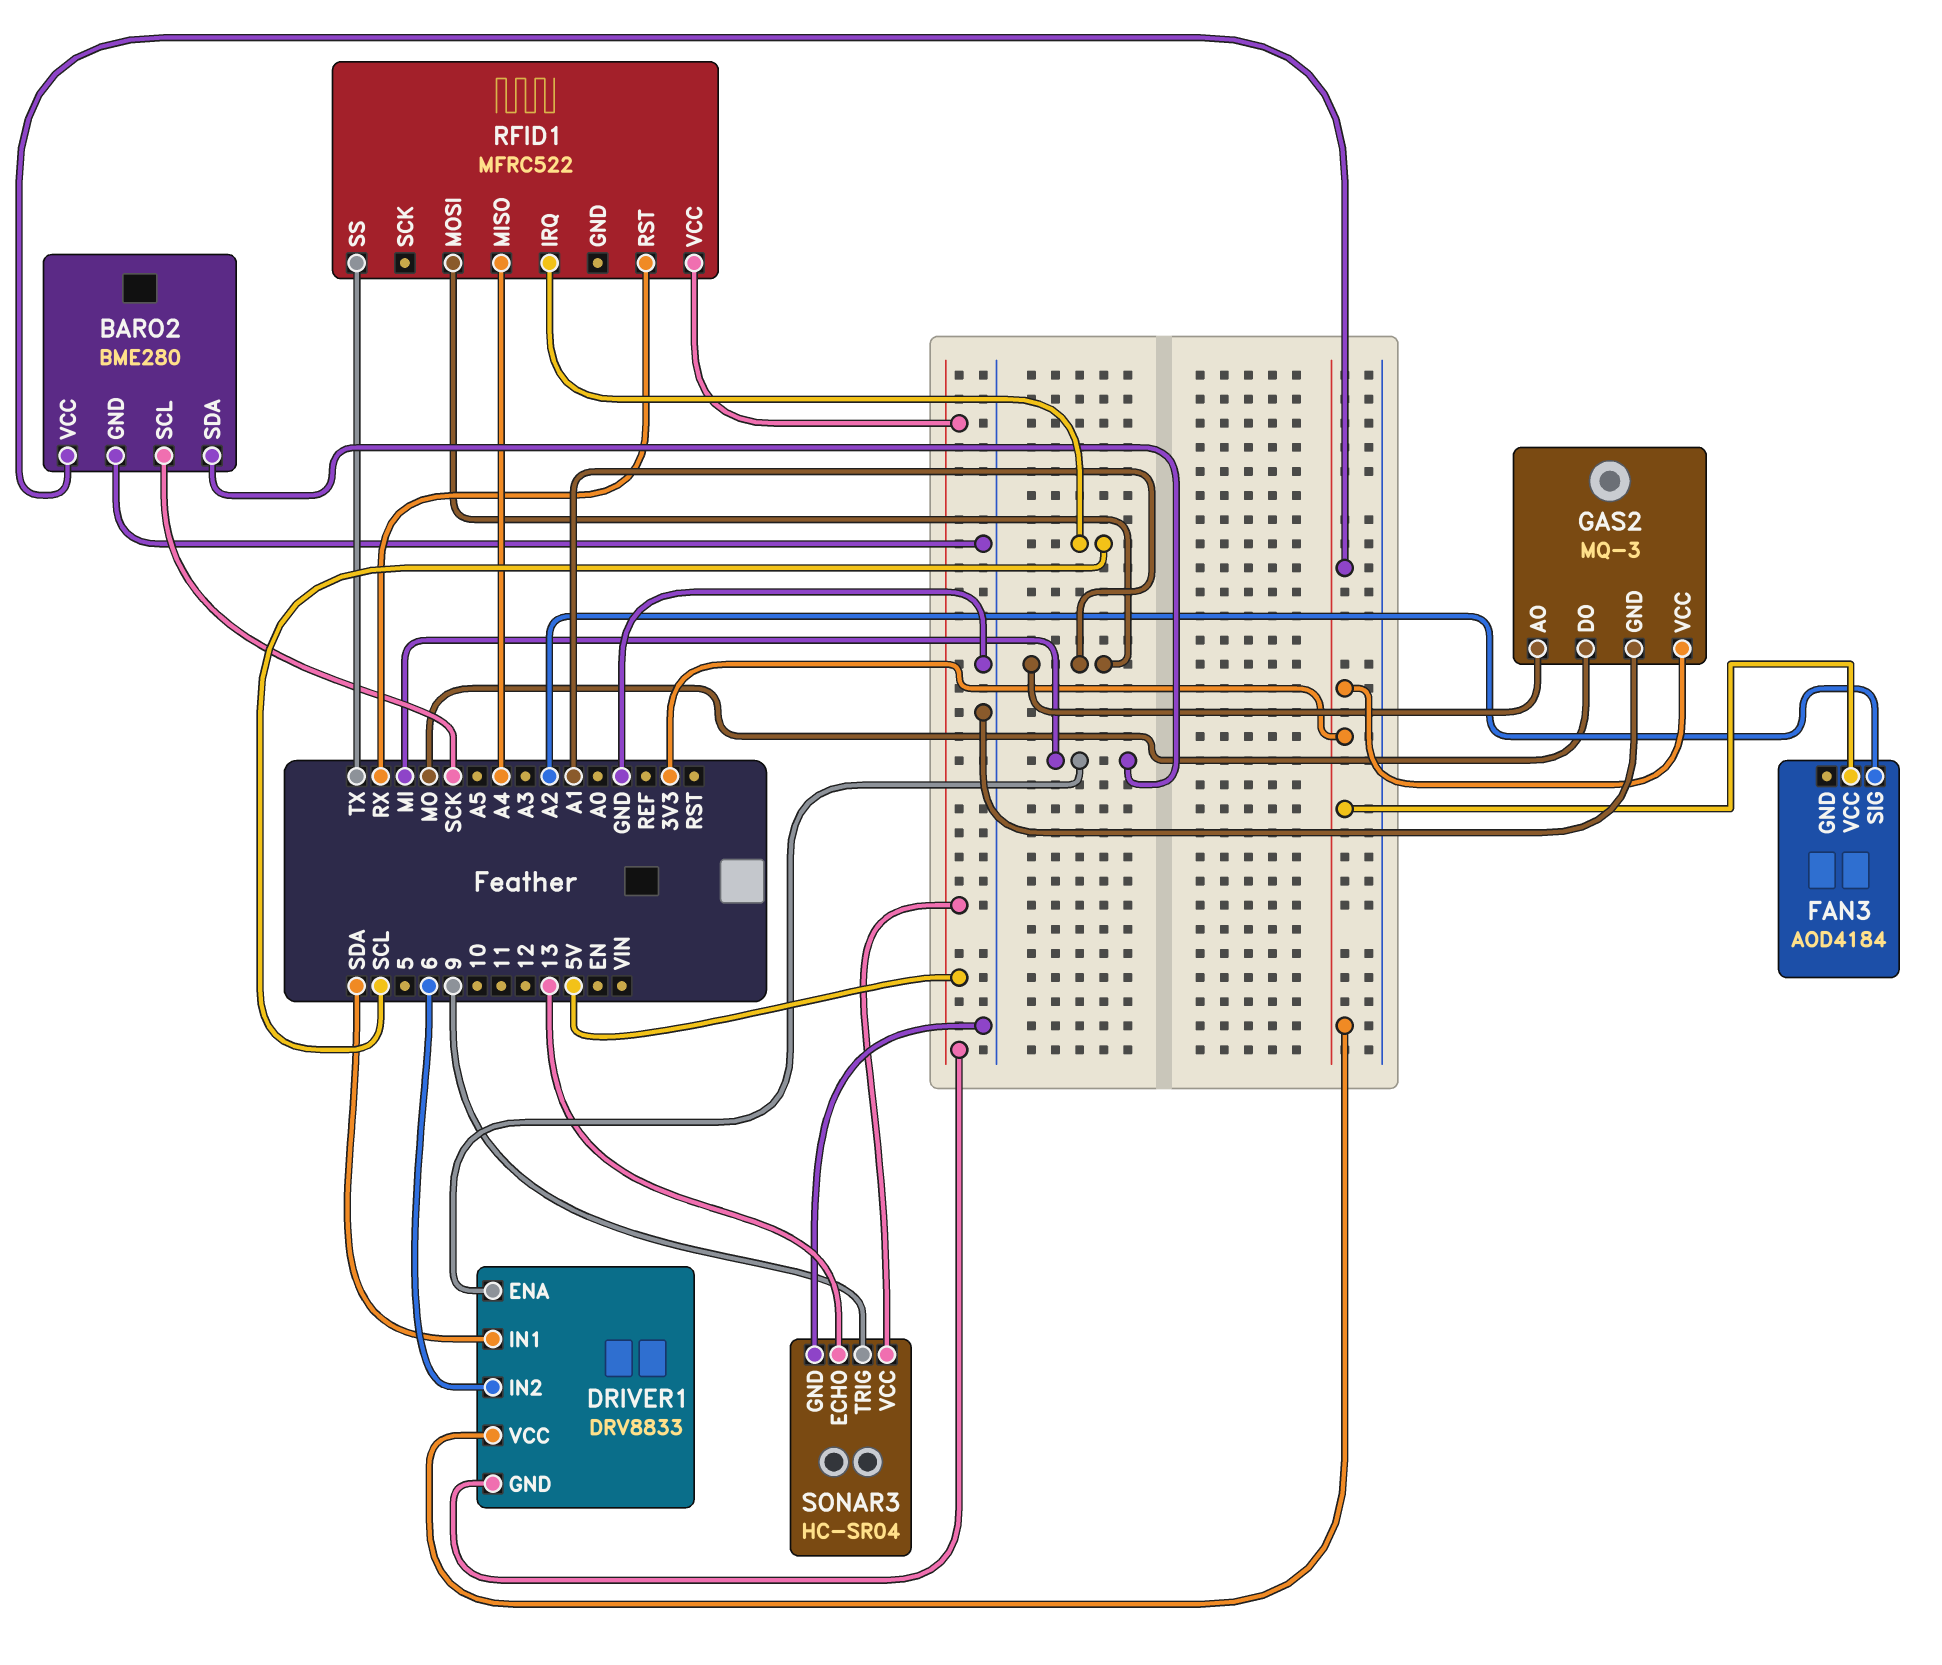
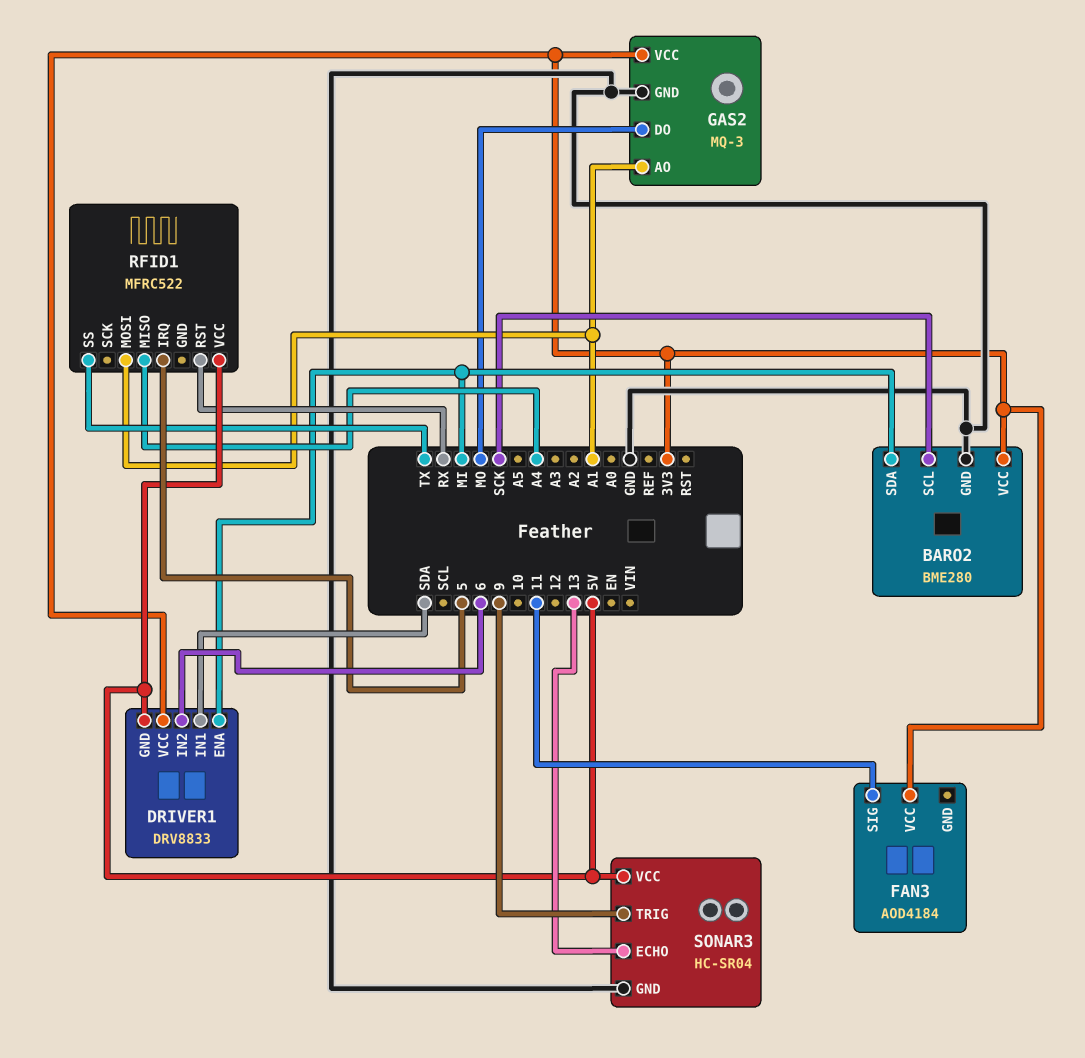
FAN3 pin SIG: A2 -> 11
RFID1 pin IRQ: SCL -> 5

